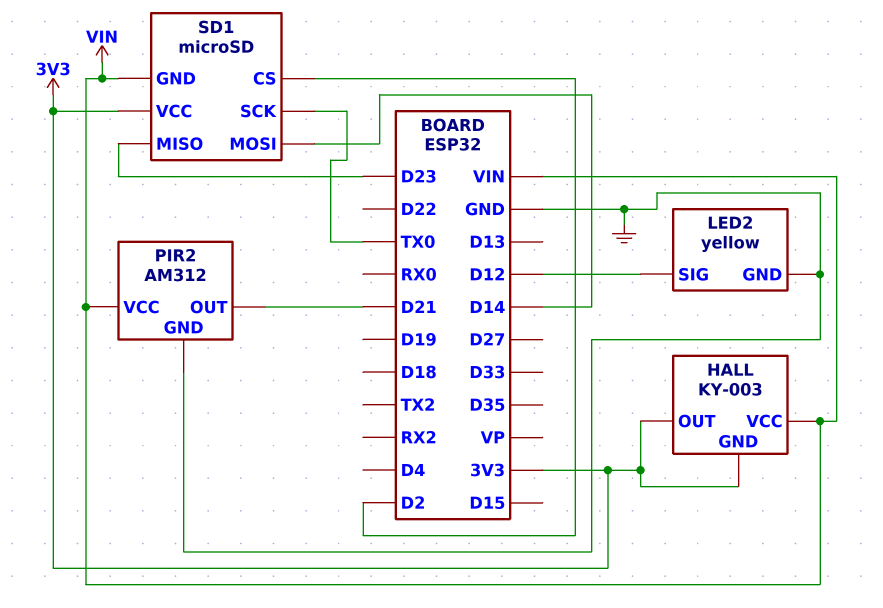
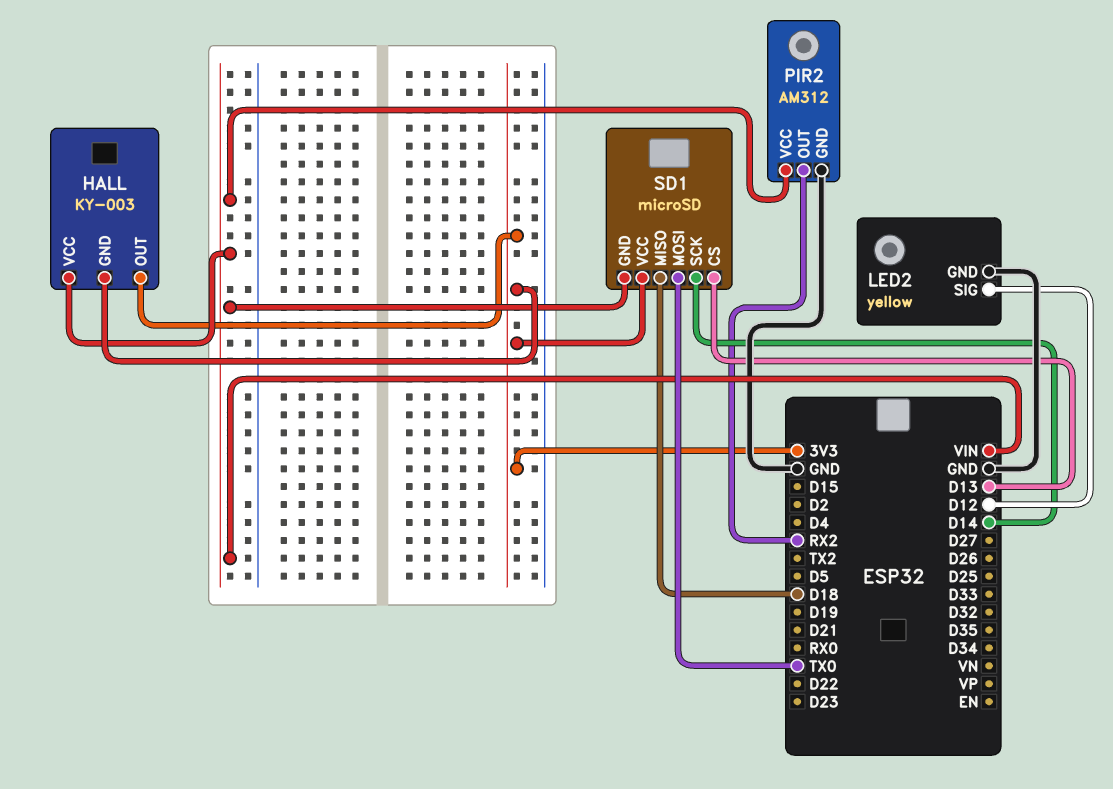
PIR2 pin OUT: D21 -> RX2
SD1 pin CS: D2 -> D13
SD1 pin MISO: D23 -> D18
SD1 pin MOSI: D14 -> TX0
SD1 pin SCK: TX0 -> D14

